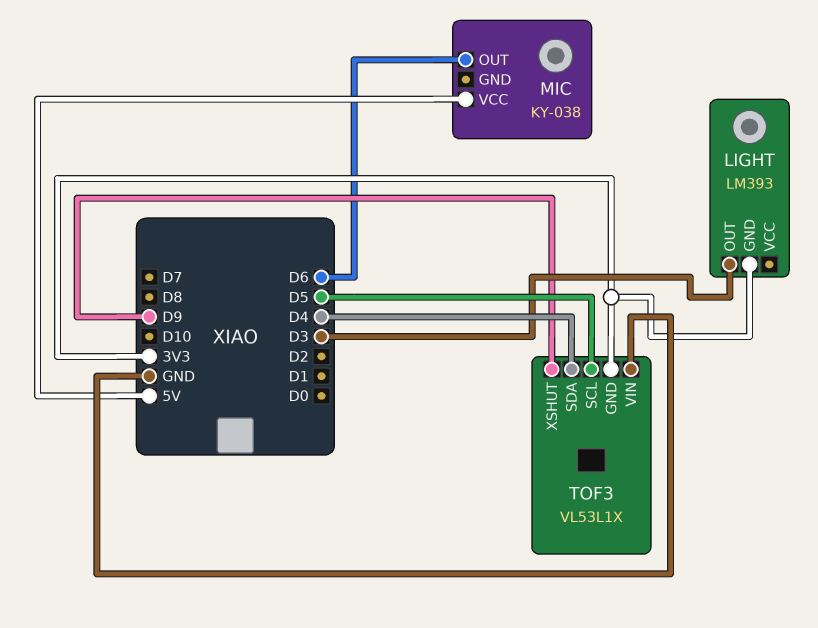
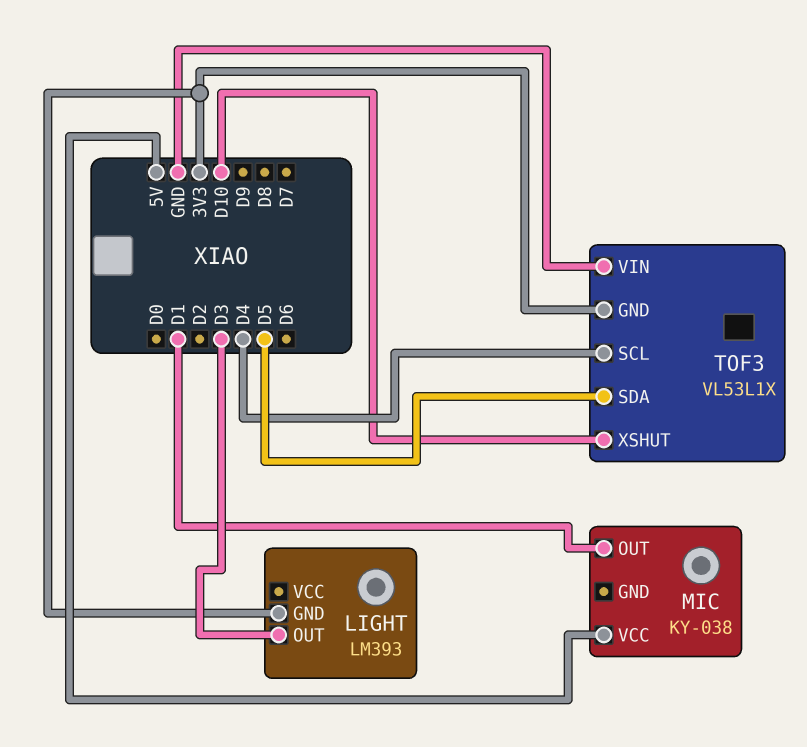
MIC pin OUT: D6 -> D1
TOF3 pin SCL: D5 -> D4
TOF3 pin SDA: D4 -> D5
TOF3 pin XSHUT: D9 -> D10

